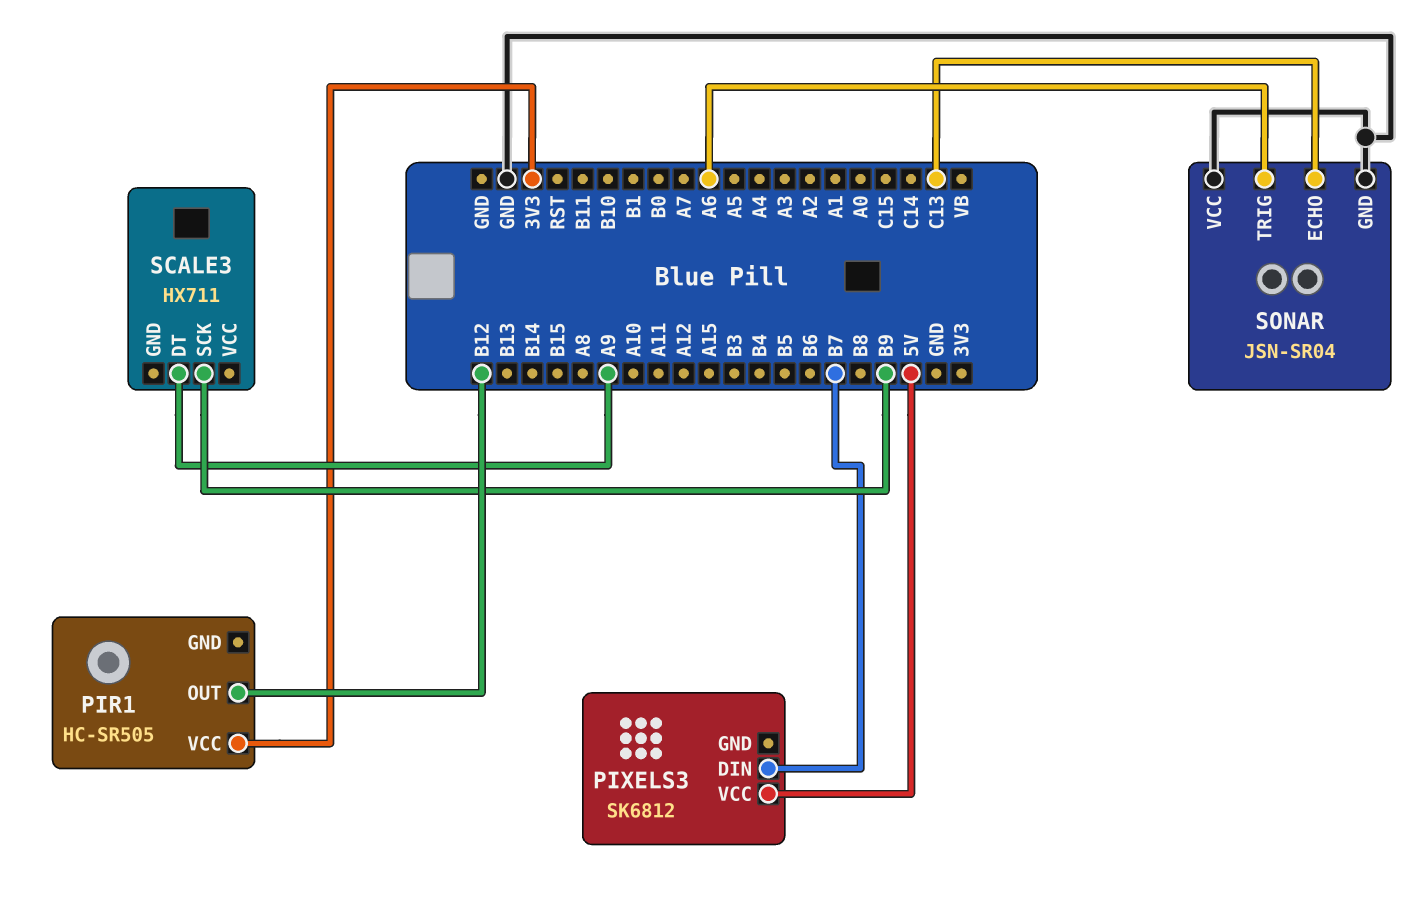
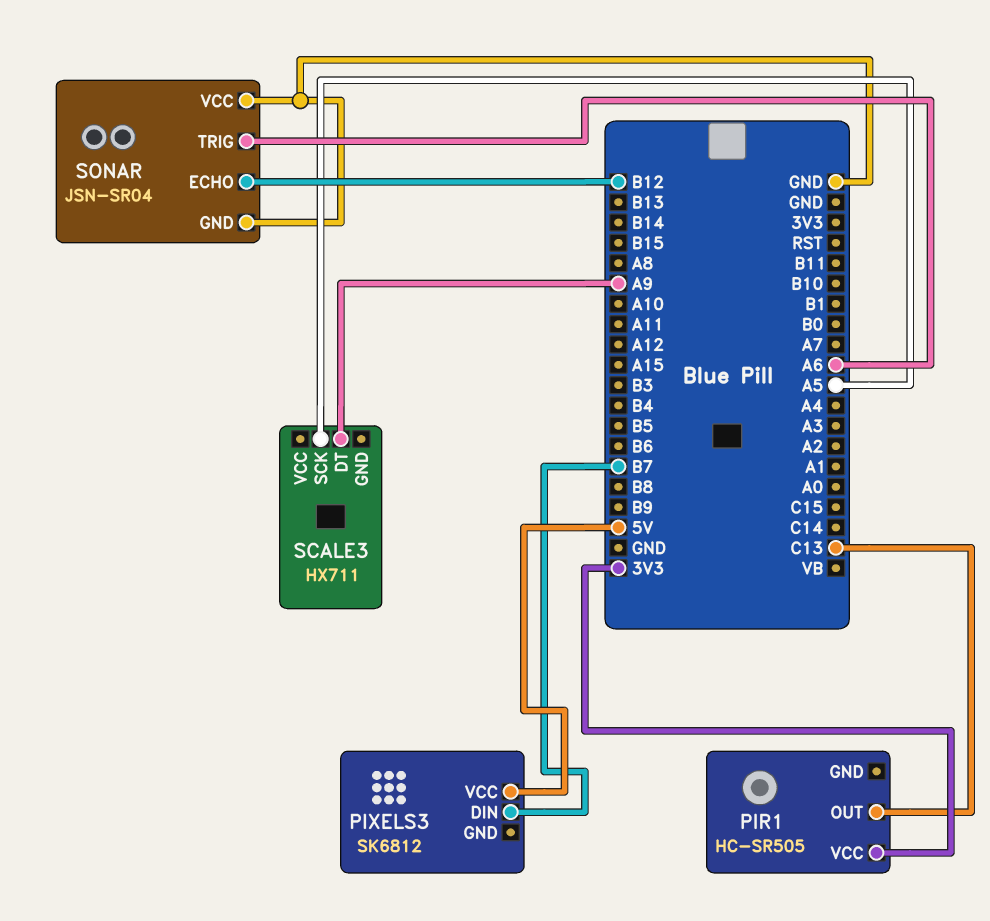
PIR1 pin OUT: B12 -> C13
SCALE3 pin SCK: B9 -> A5
SONAR pin ECHO: C13 -> B12

